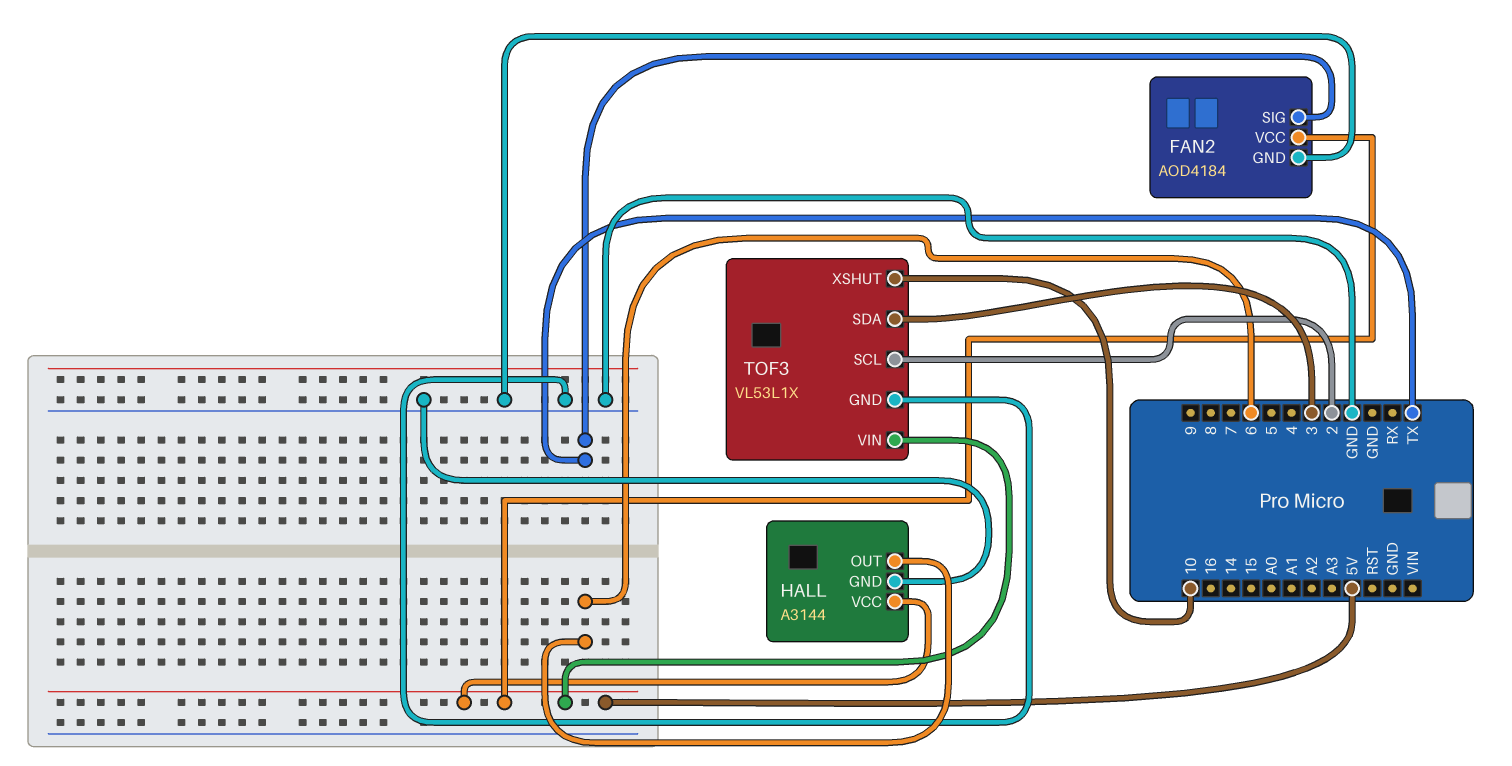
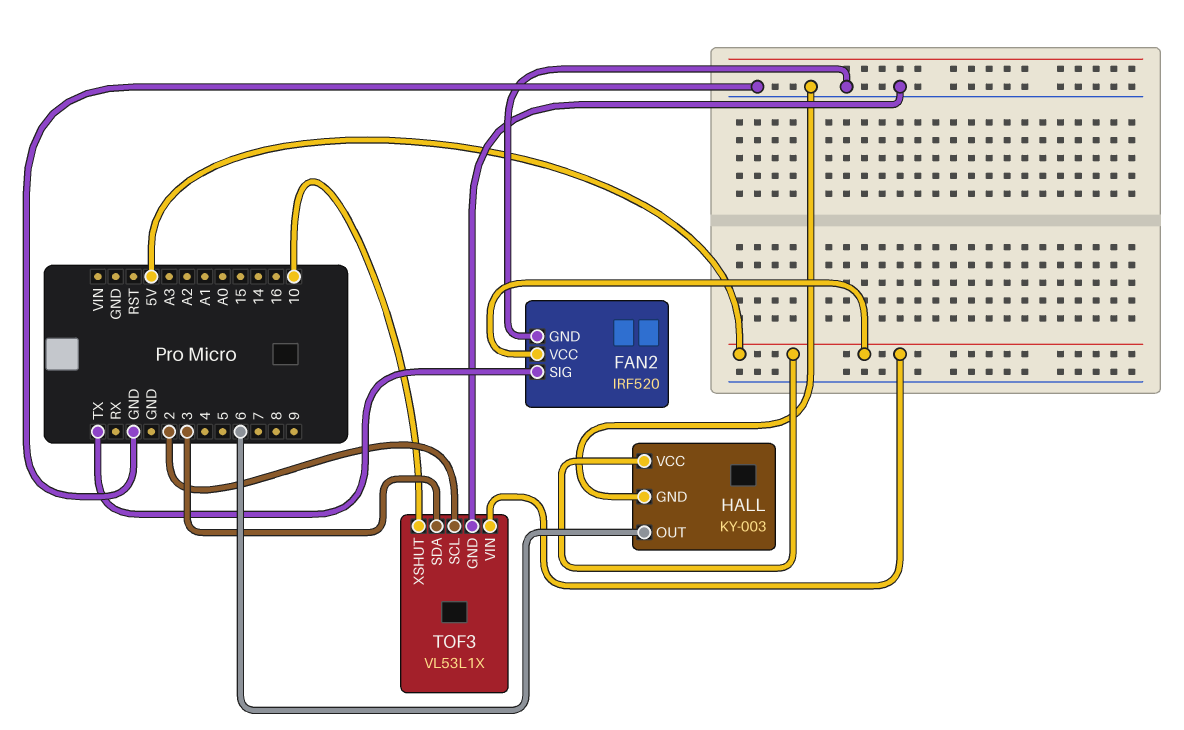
FAN2: AOD4184 -> IRF520
HALL: A3144 -> KY-003

